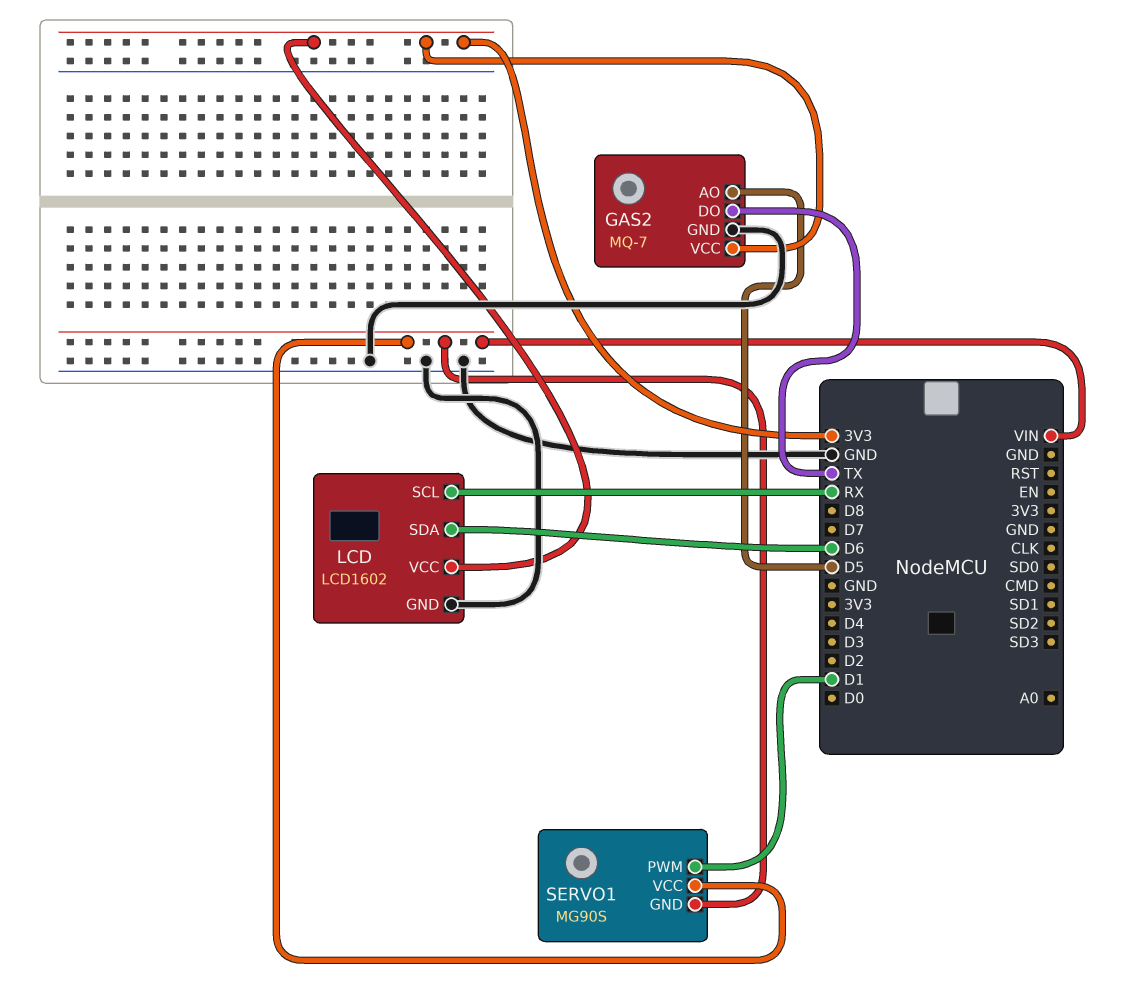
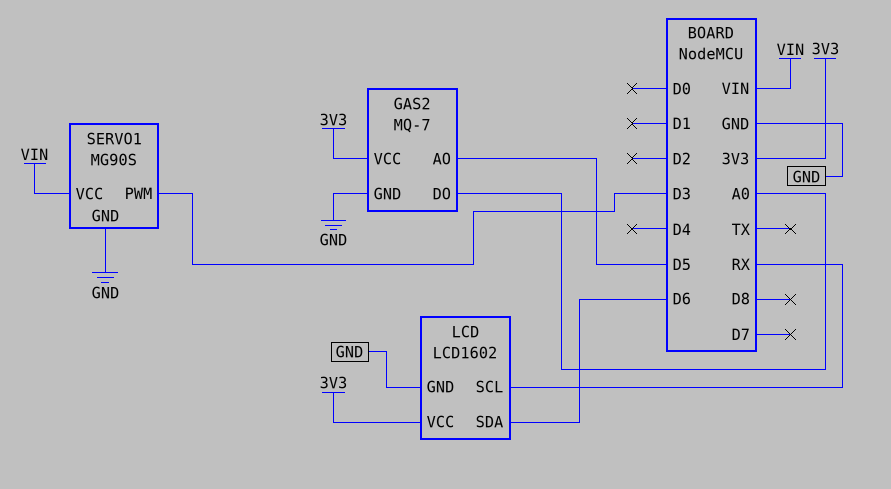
GAS2 pin DO: TX -> A0
SERVO1 pin GND: VIN -> GND
SERVO1 pin PWM: D1 -> D3

